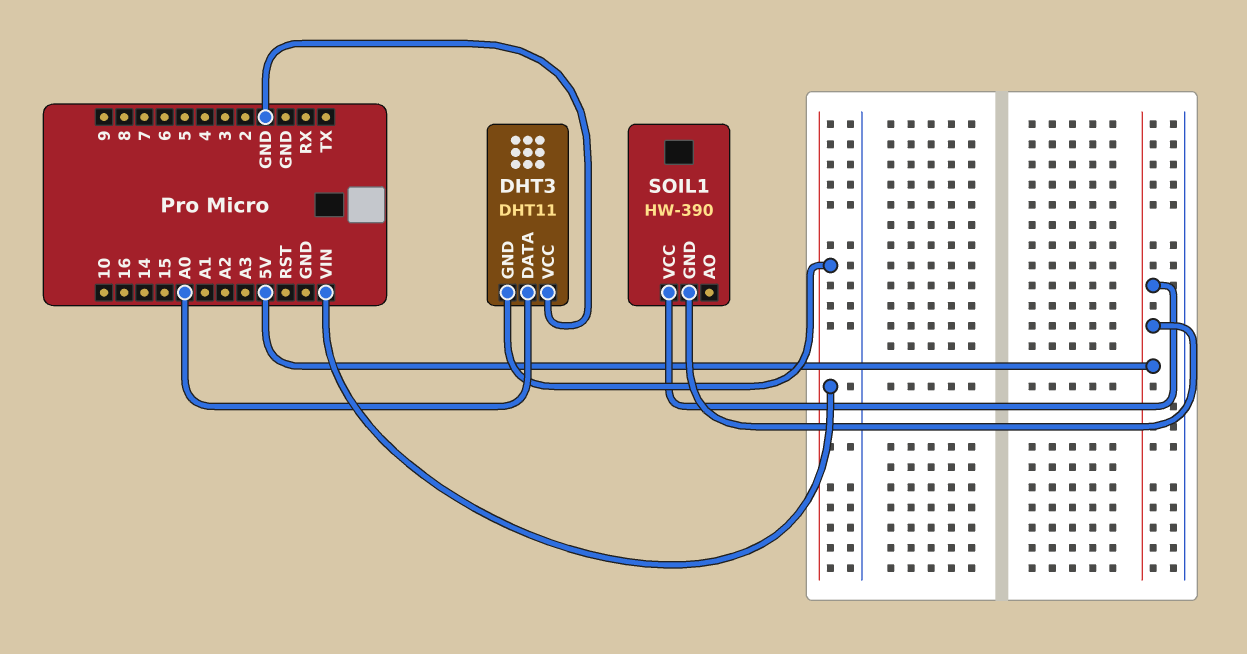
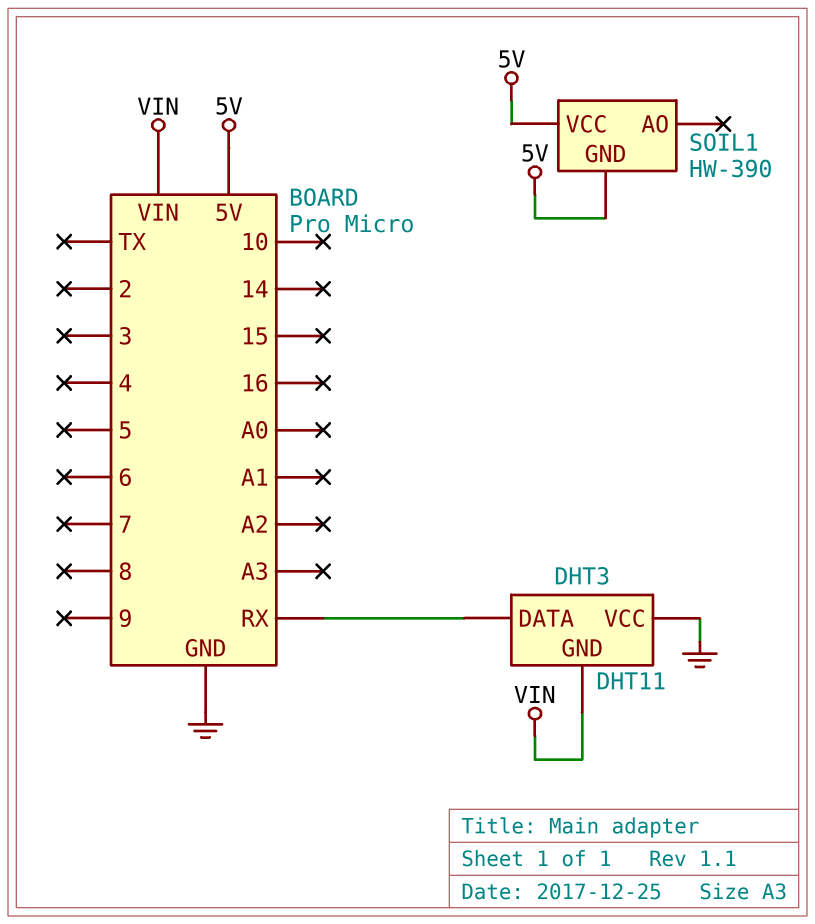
DHT3 pin DATA: A0 -> RX

